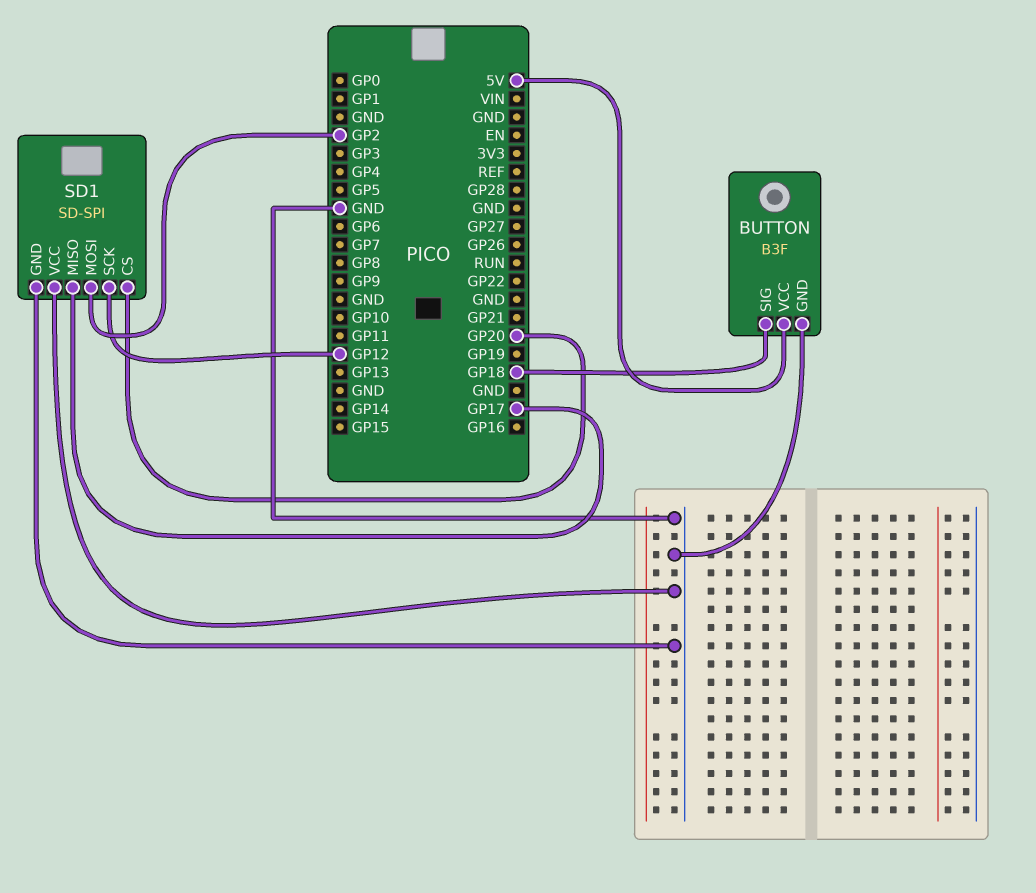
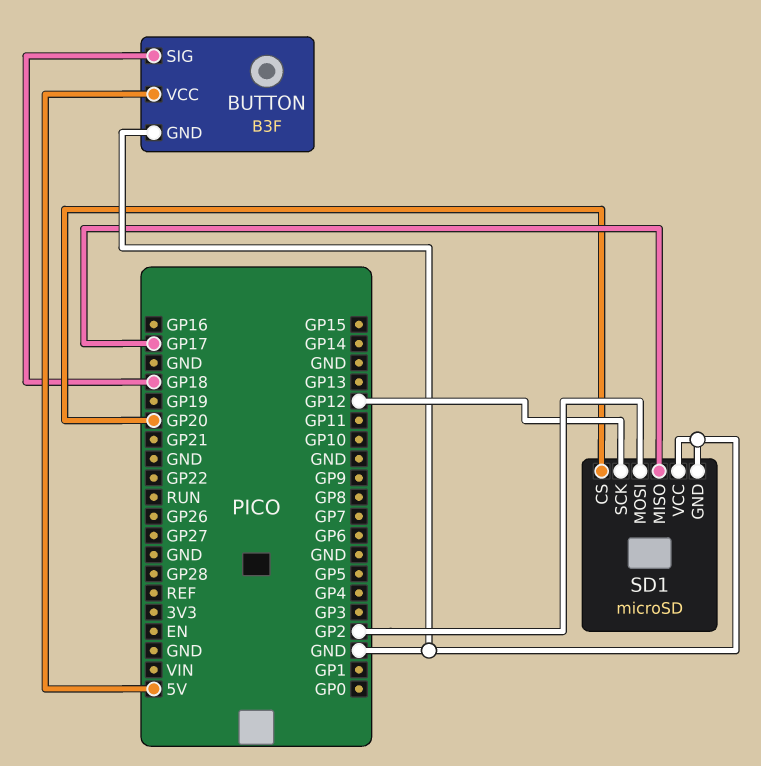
SD1: SD-SPI -> microSD

